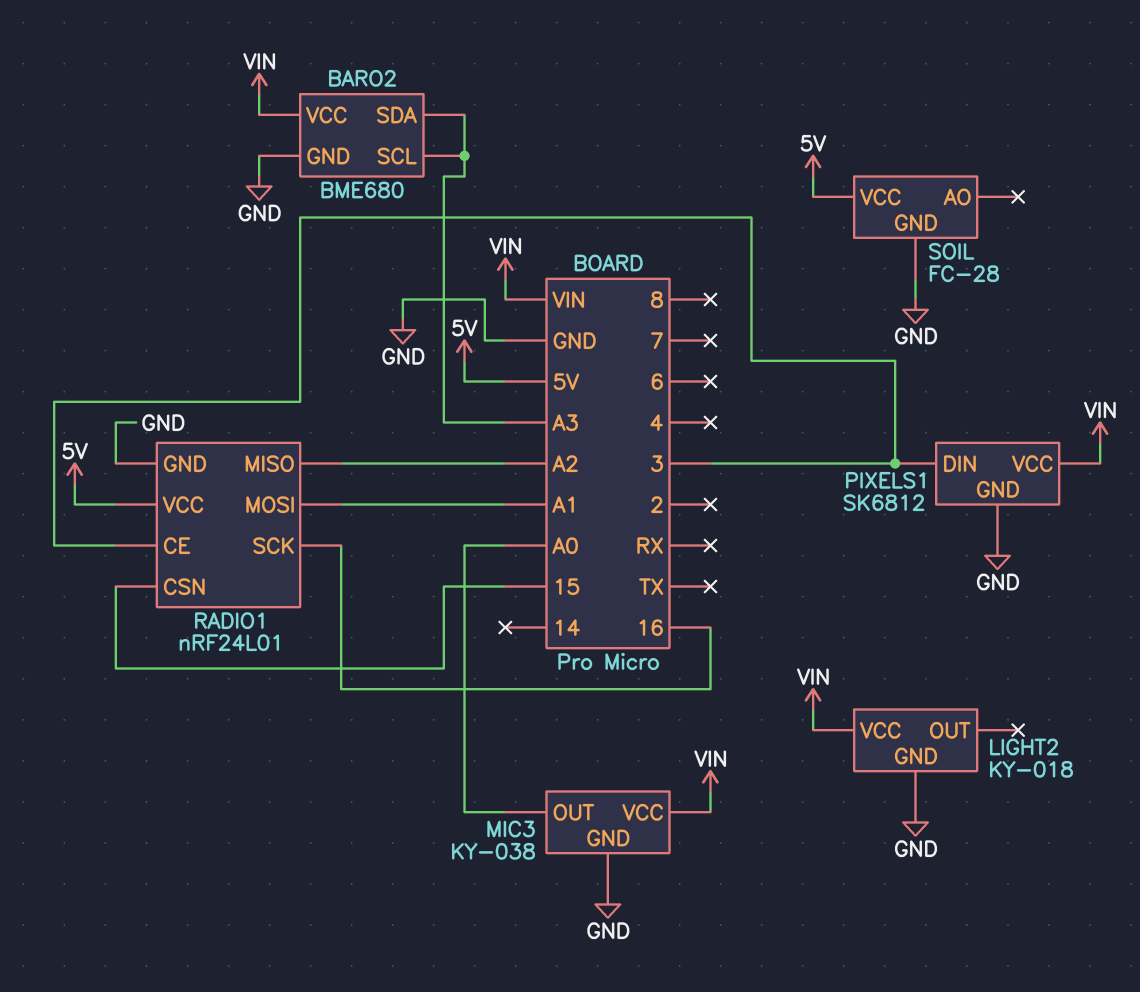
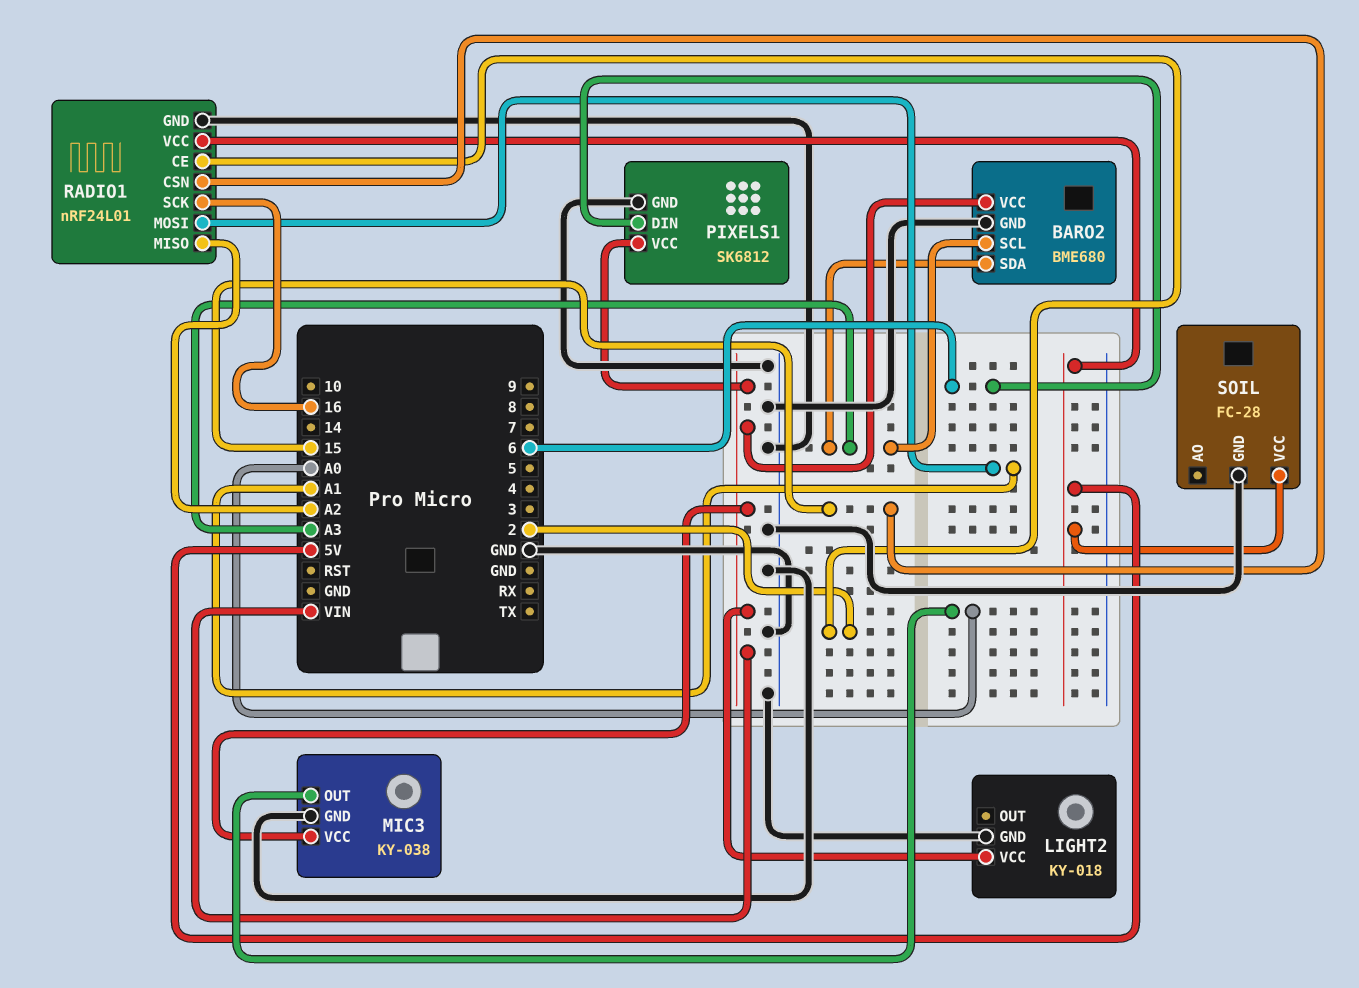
PIXELS1 pin DIN: 3 -> 6
RADIO1 pin CE: 3 -> 2

